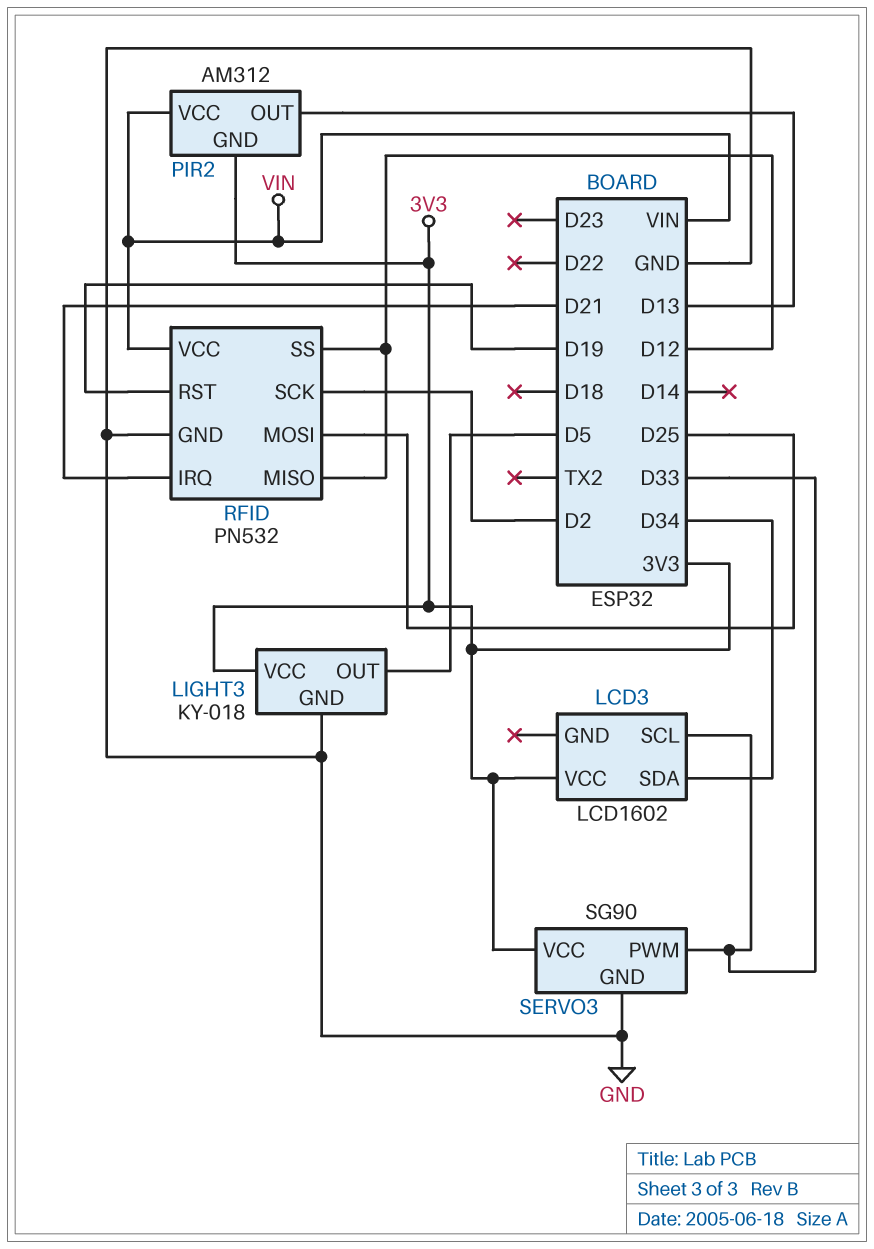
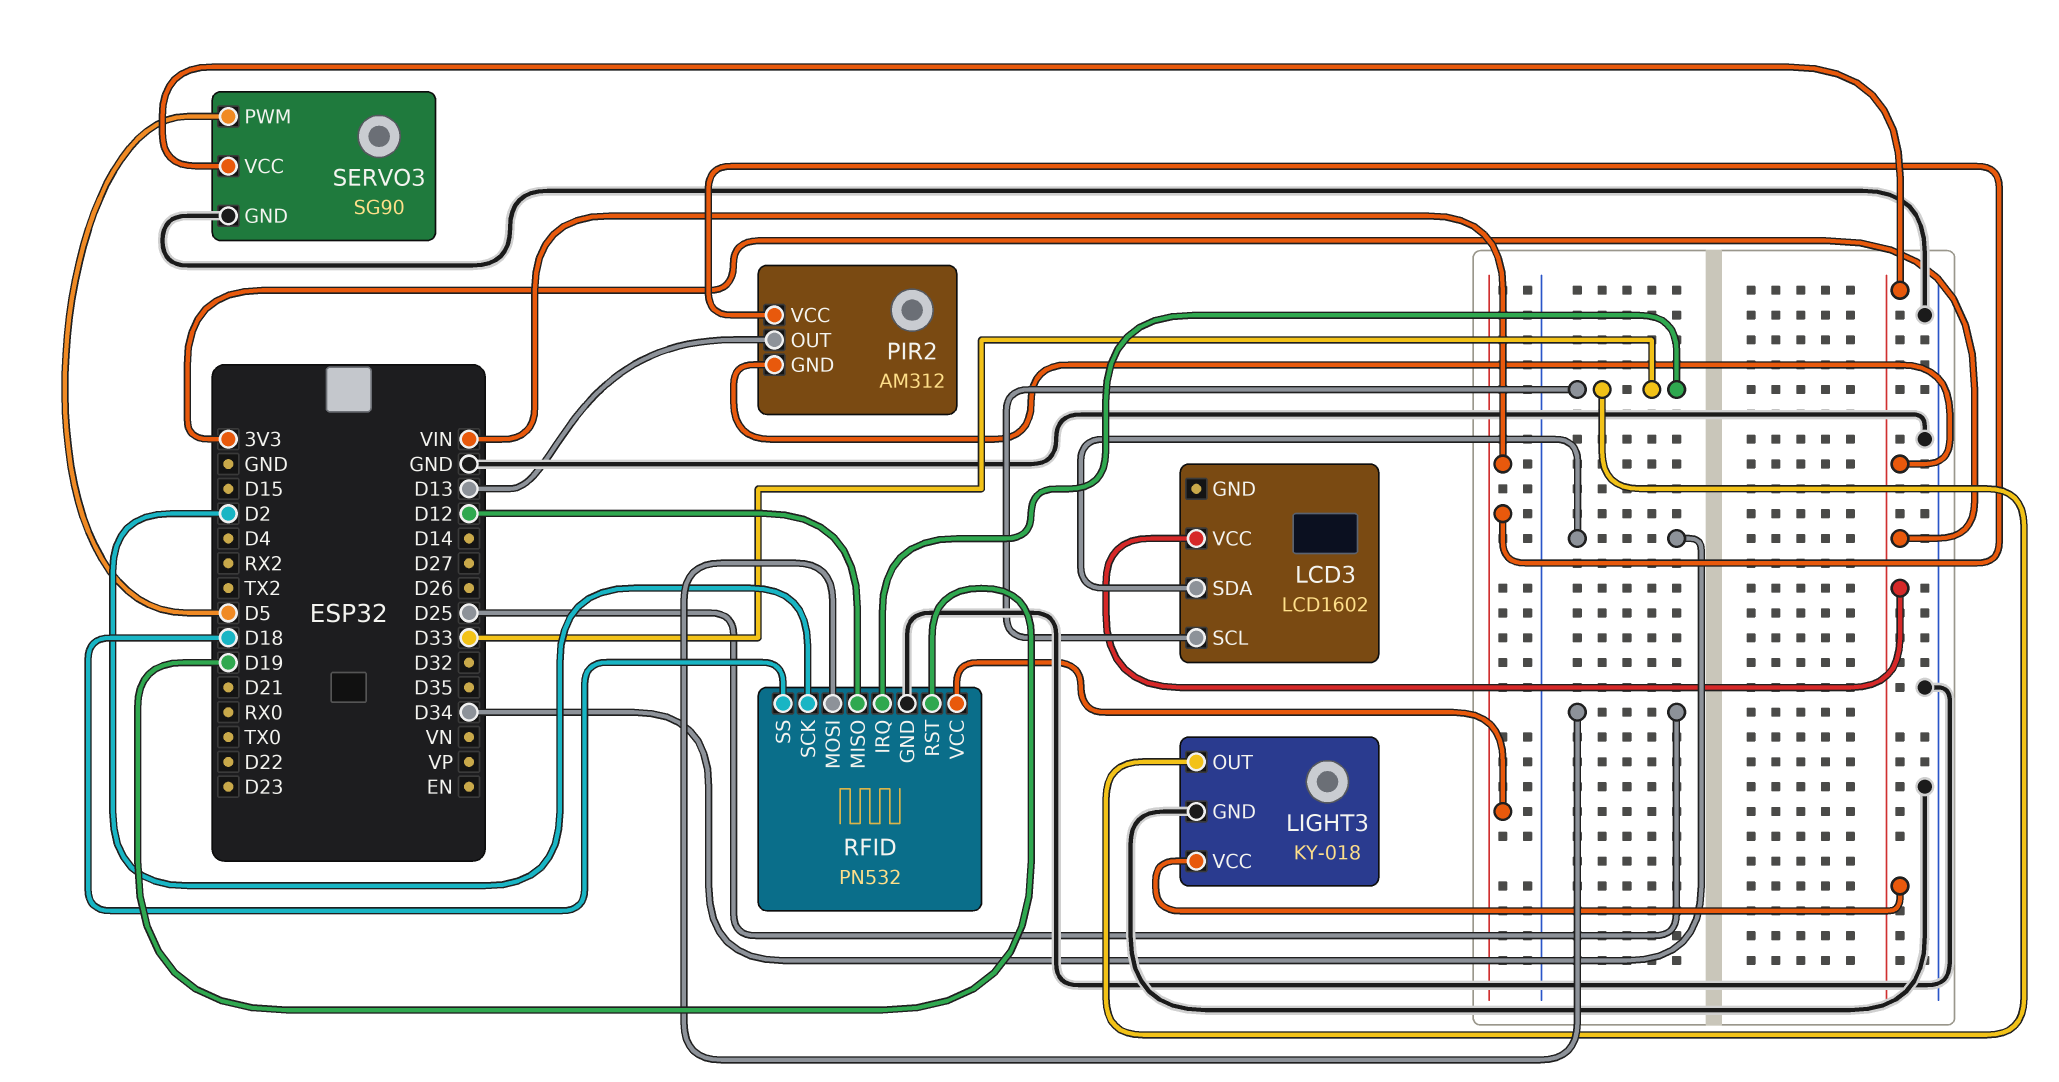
LIGHT3 pin OUT: D5 -> D33
RFID pin IRQ: D21 -> D33
RFID pin SS: D12 -> D18
SERVO3 pin PWM: D33 -> D5

